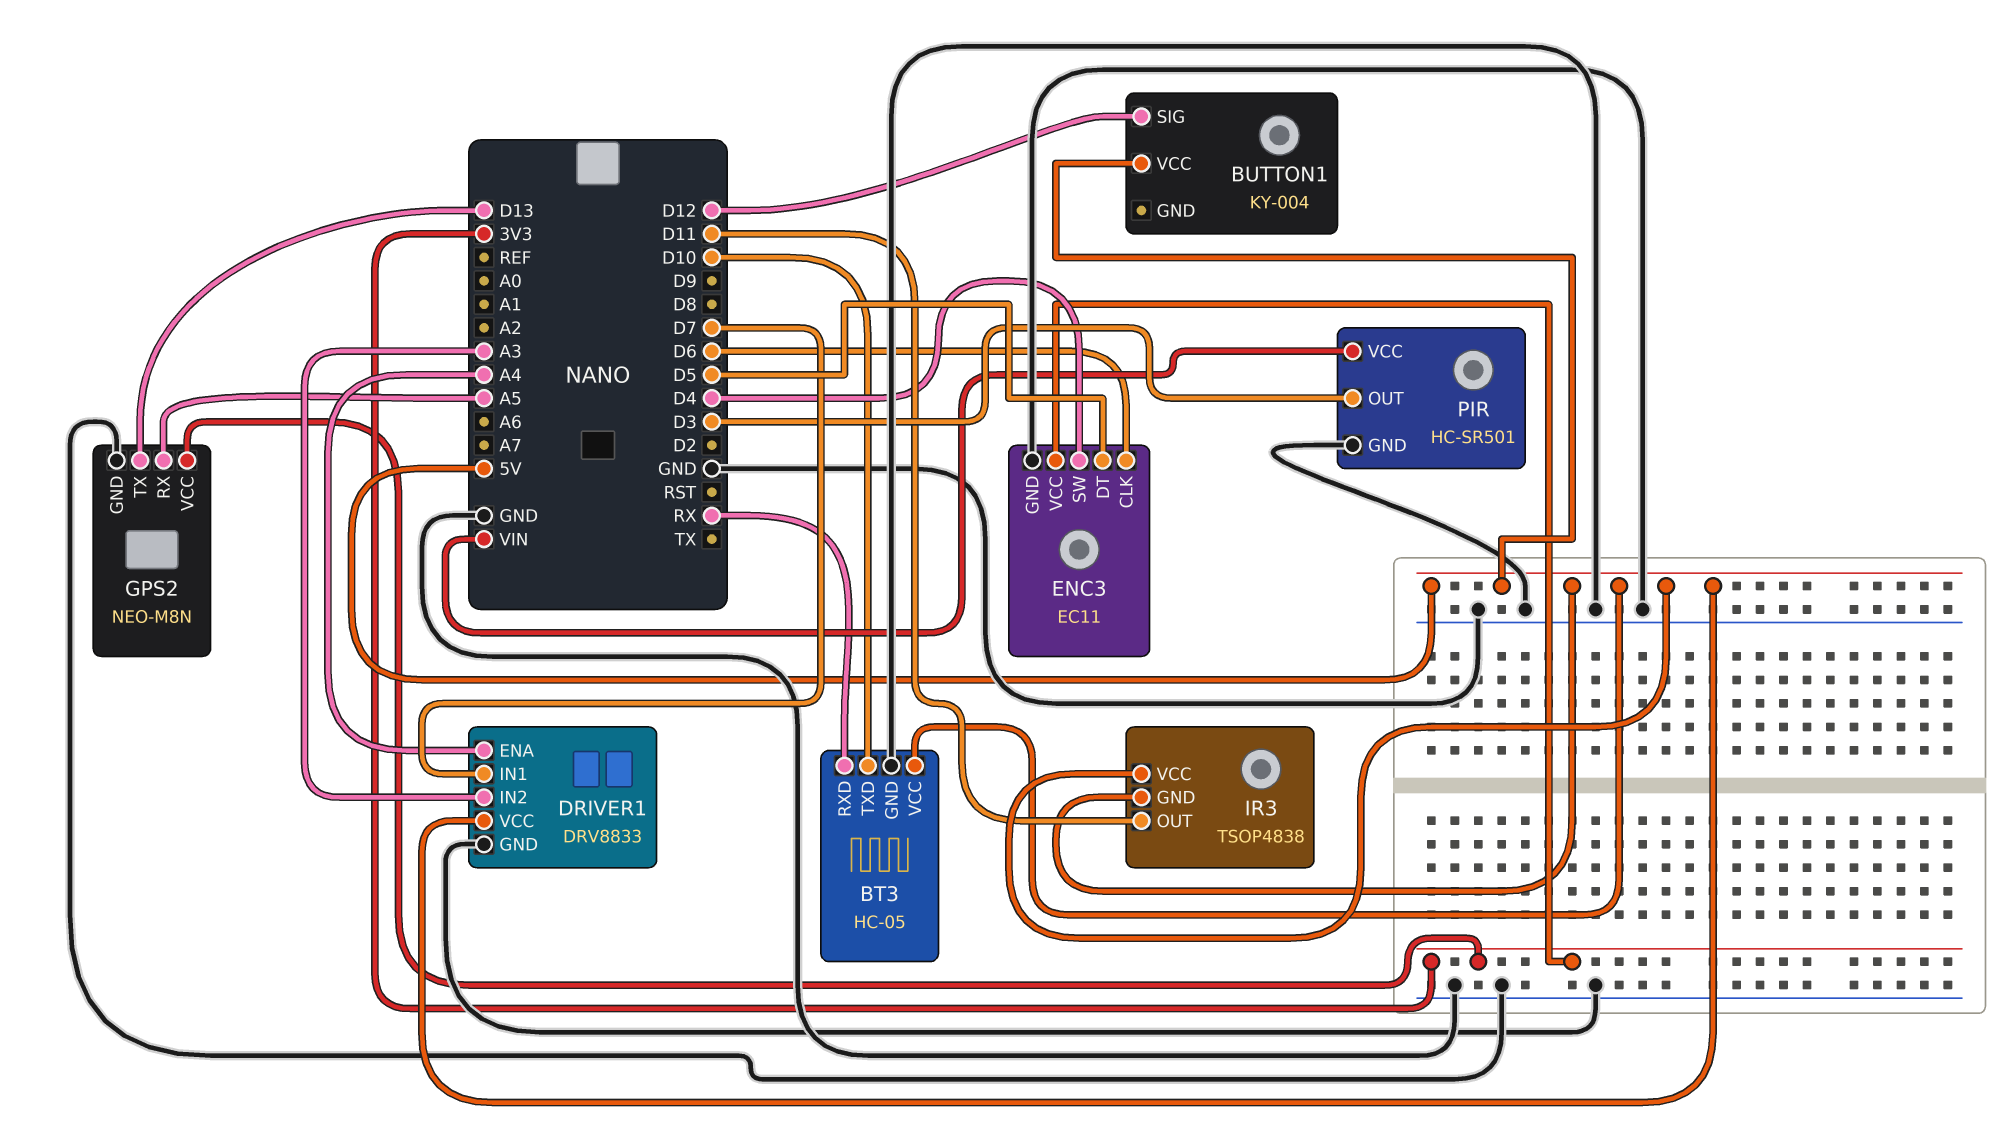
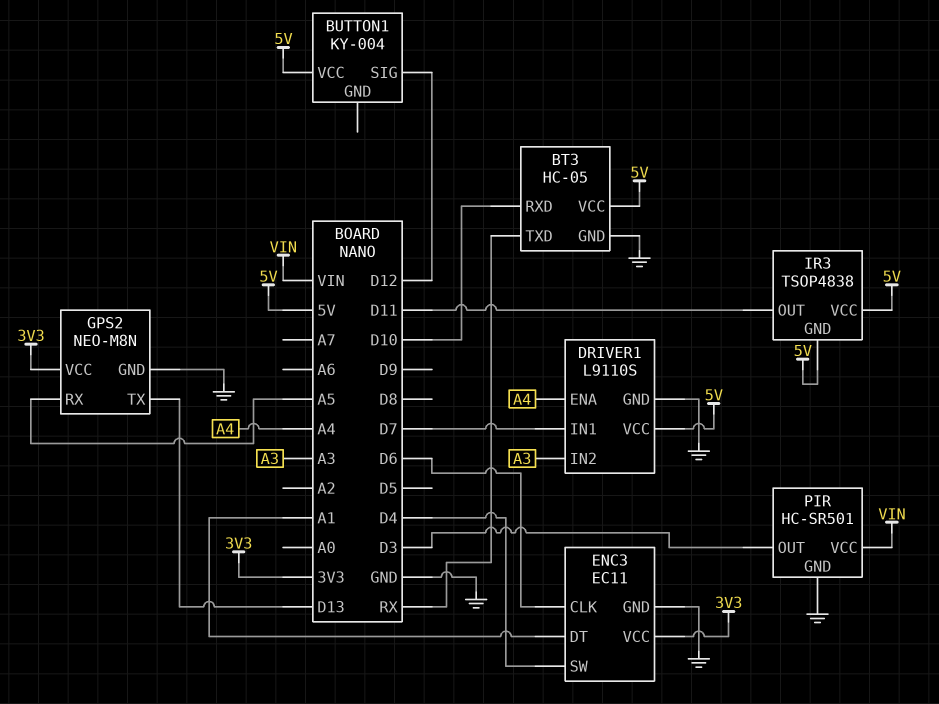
BT3 pin RXD: RX -> D10
BT3 pin TXD: D10 -> RX
DRIVER1: DRV8833 -> L9110S
ENC3 pin DT: D5 -> A1

